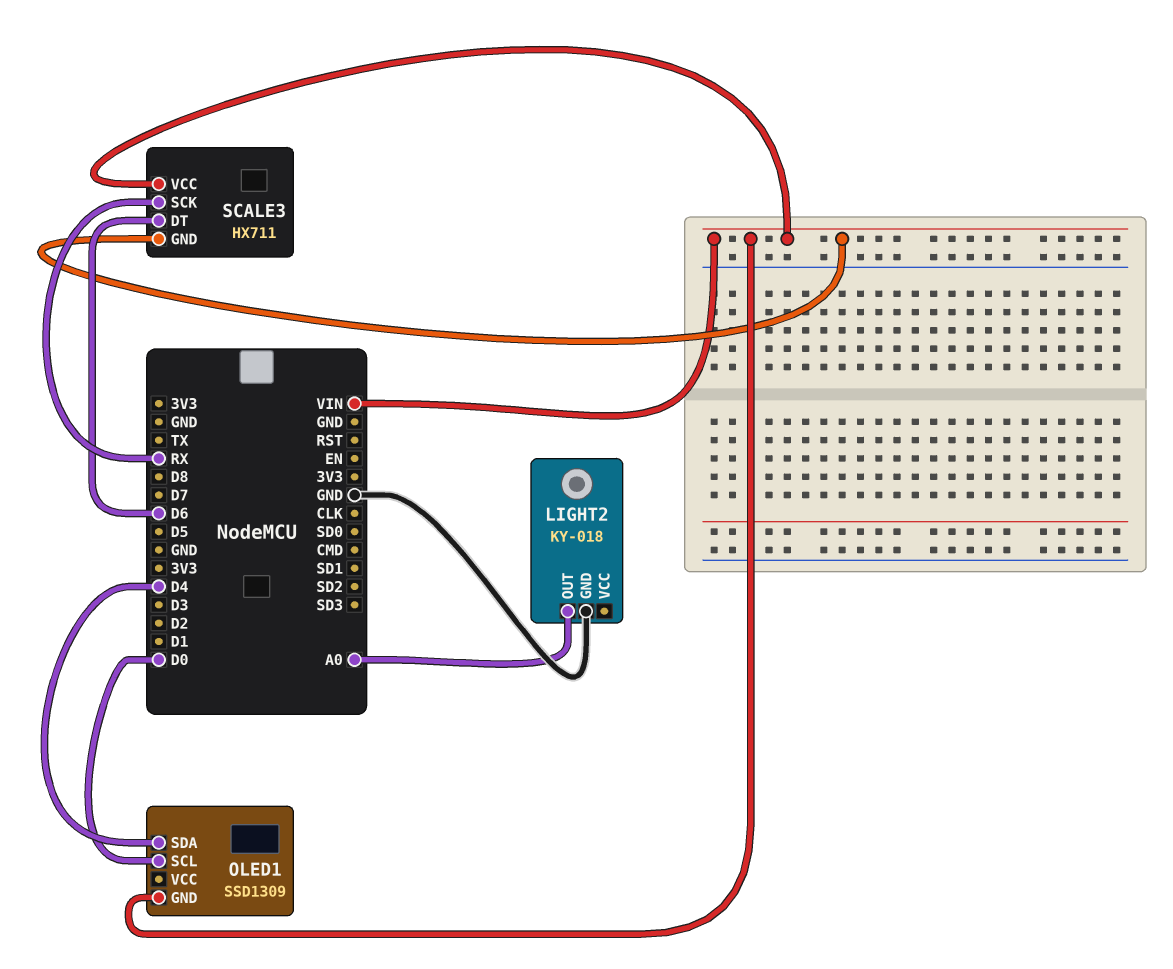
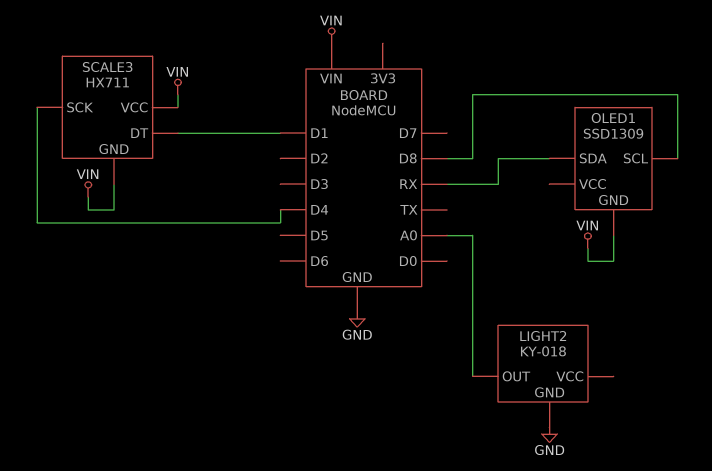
OLED1 pin SCL: D0 -> D8
OLED1 pin SDA: D4 -> RX
SCALE3 pin DT: D6 -> D1
SCALE3 pin SCK: RX -> D4

